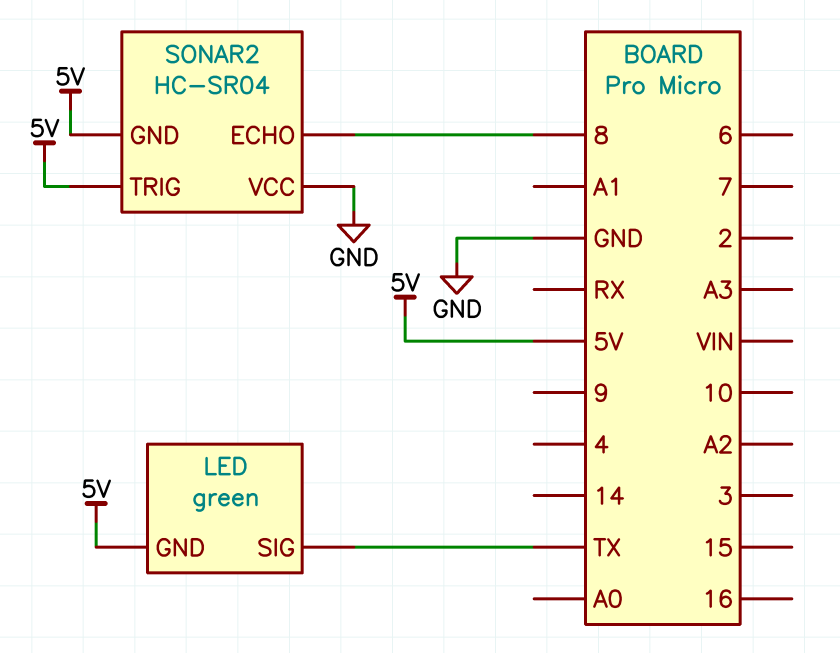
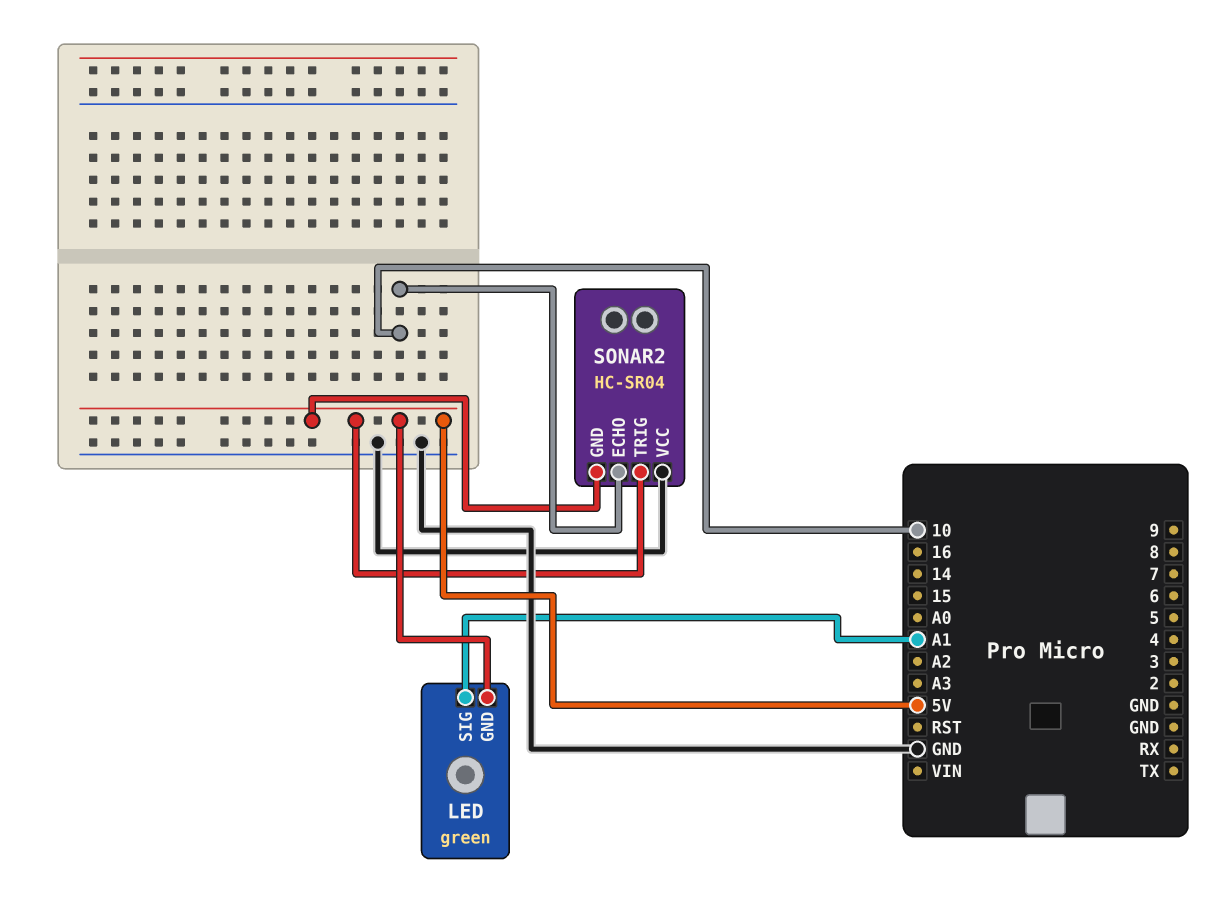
LED pin SIG: TX -> A1
SONAR2 pin ECHO: 8 -> 10

